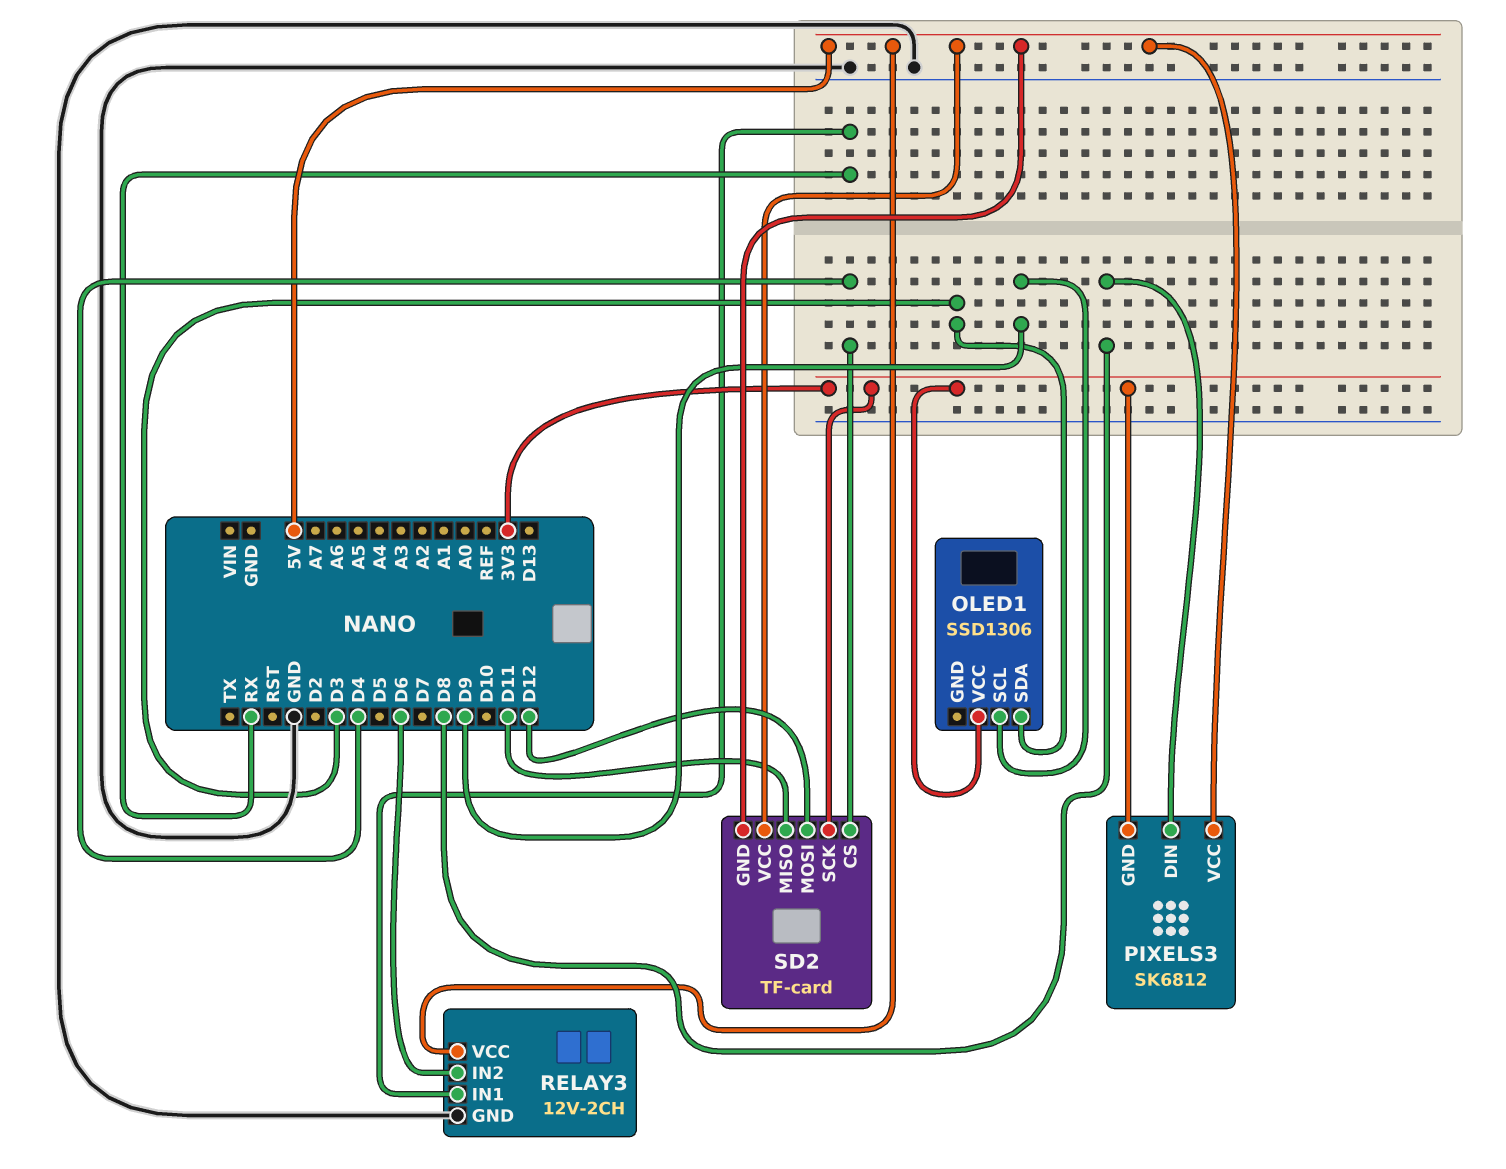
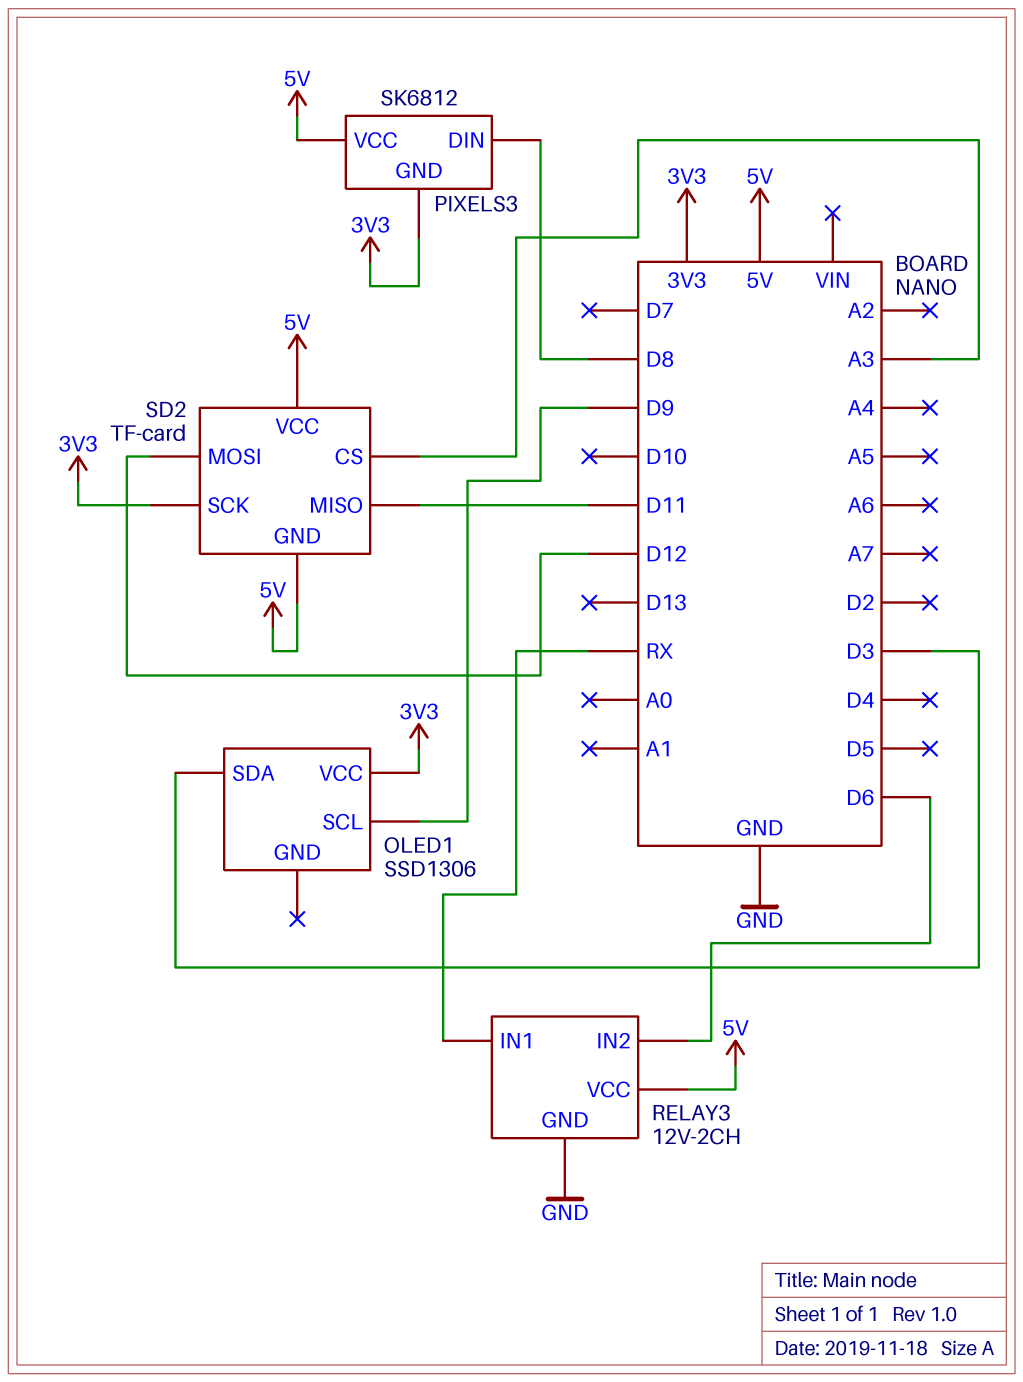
SD2 pin CS: D4 -> A3

